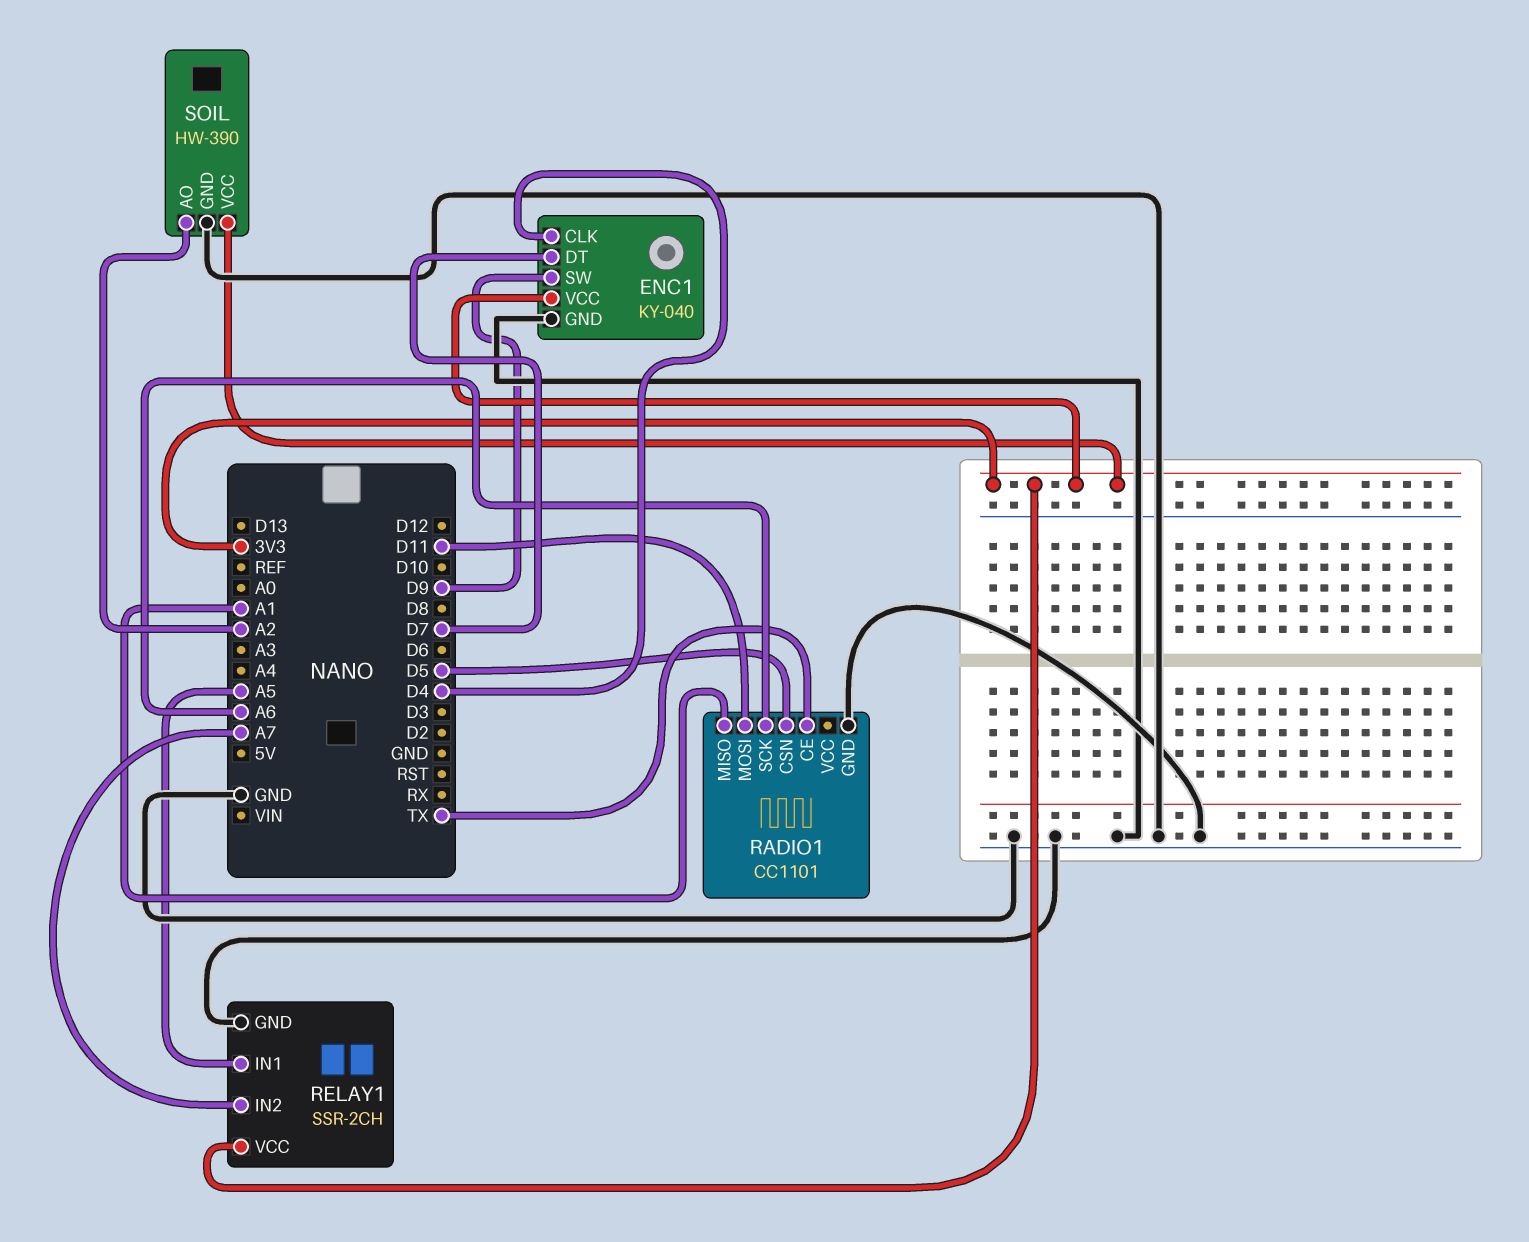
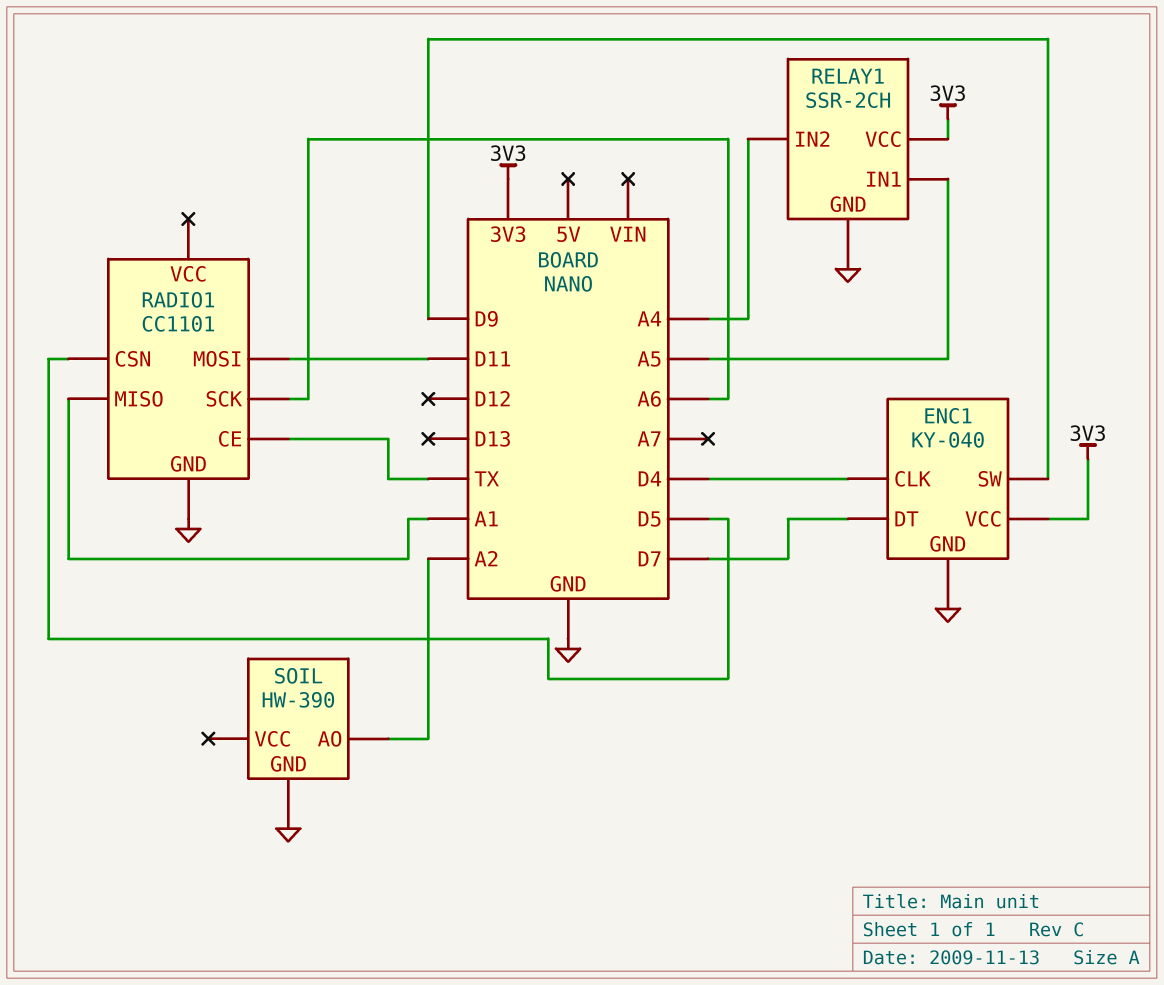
RELAY1 pin IN2: A7 -> A4
SOIL pin VCC: 3V3 -> none

